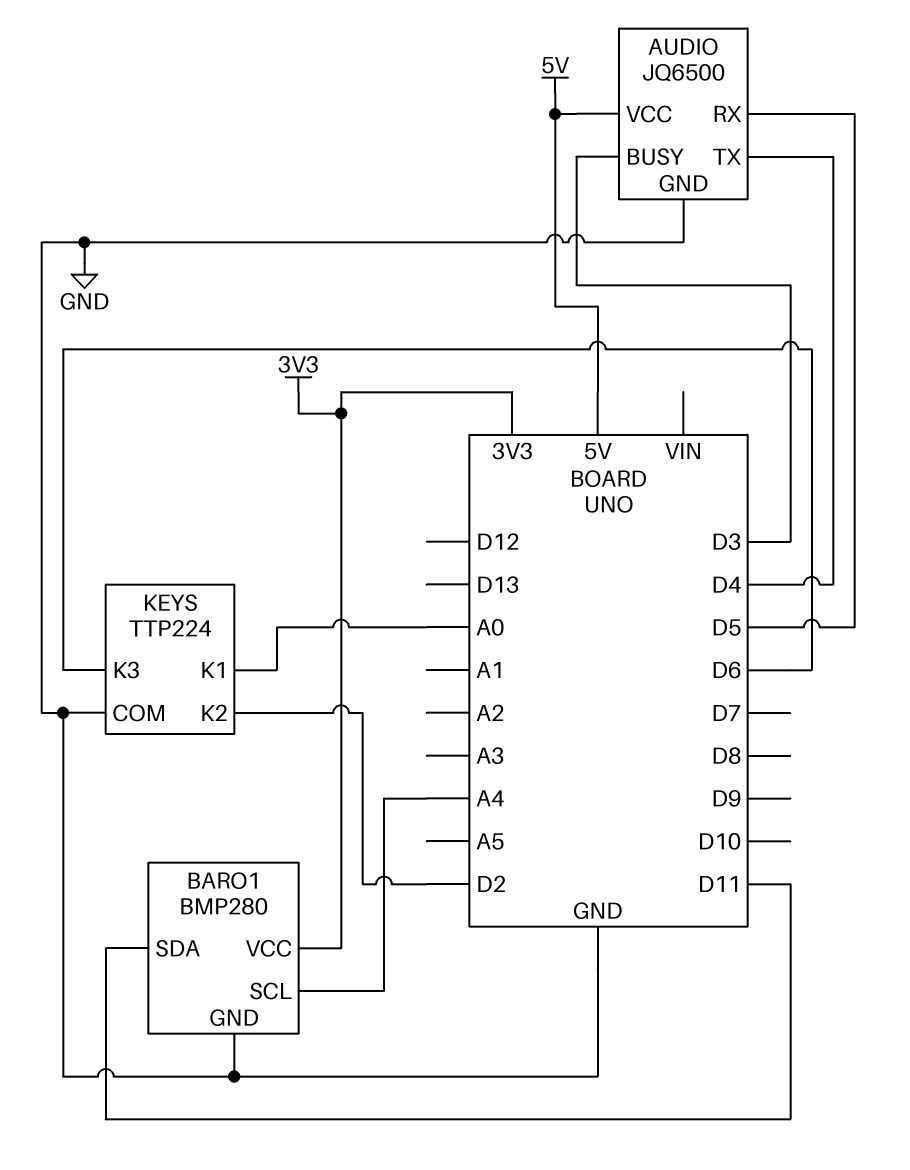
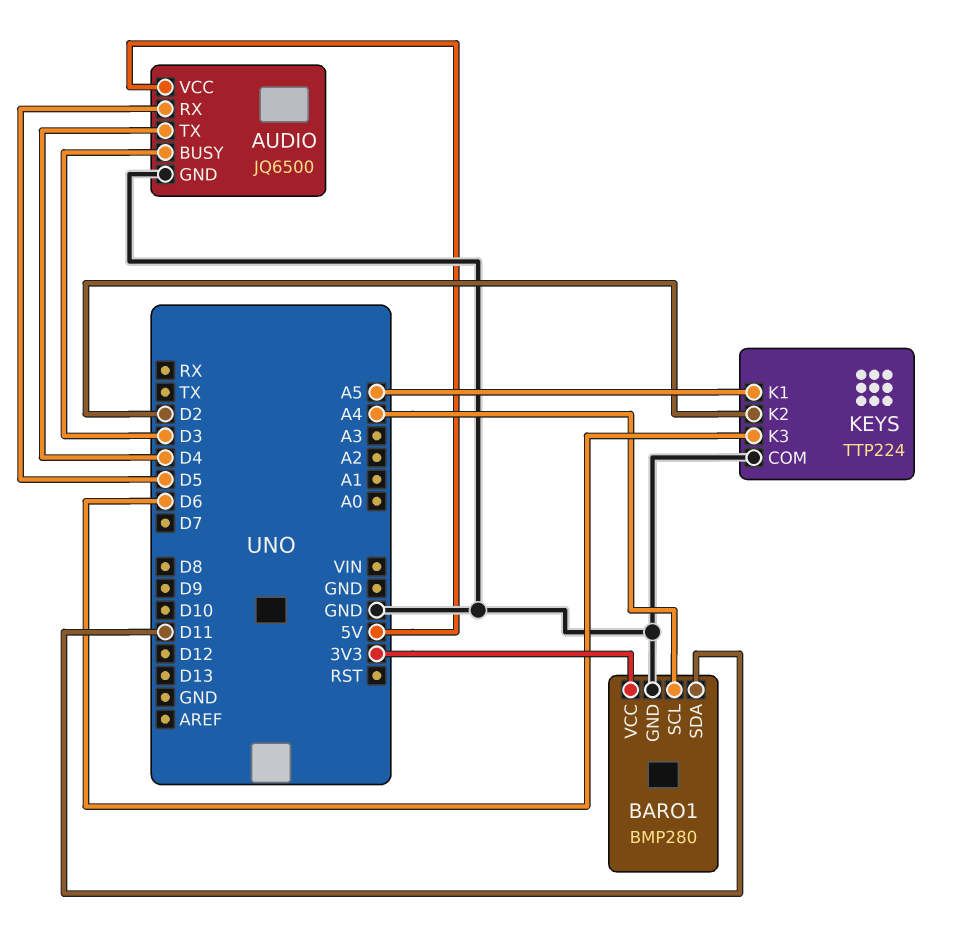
KEYS pin K1: A0 -> A5

